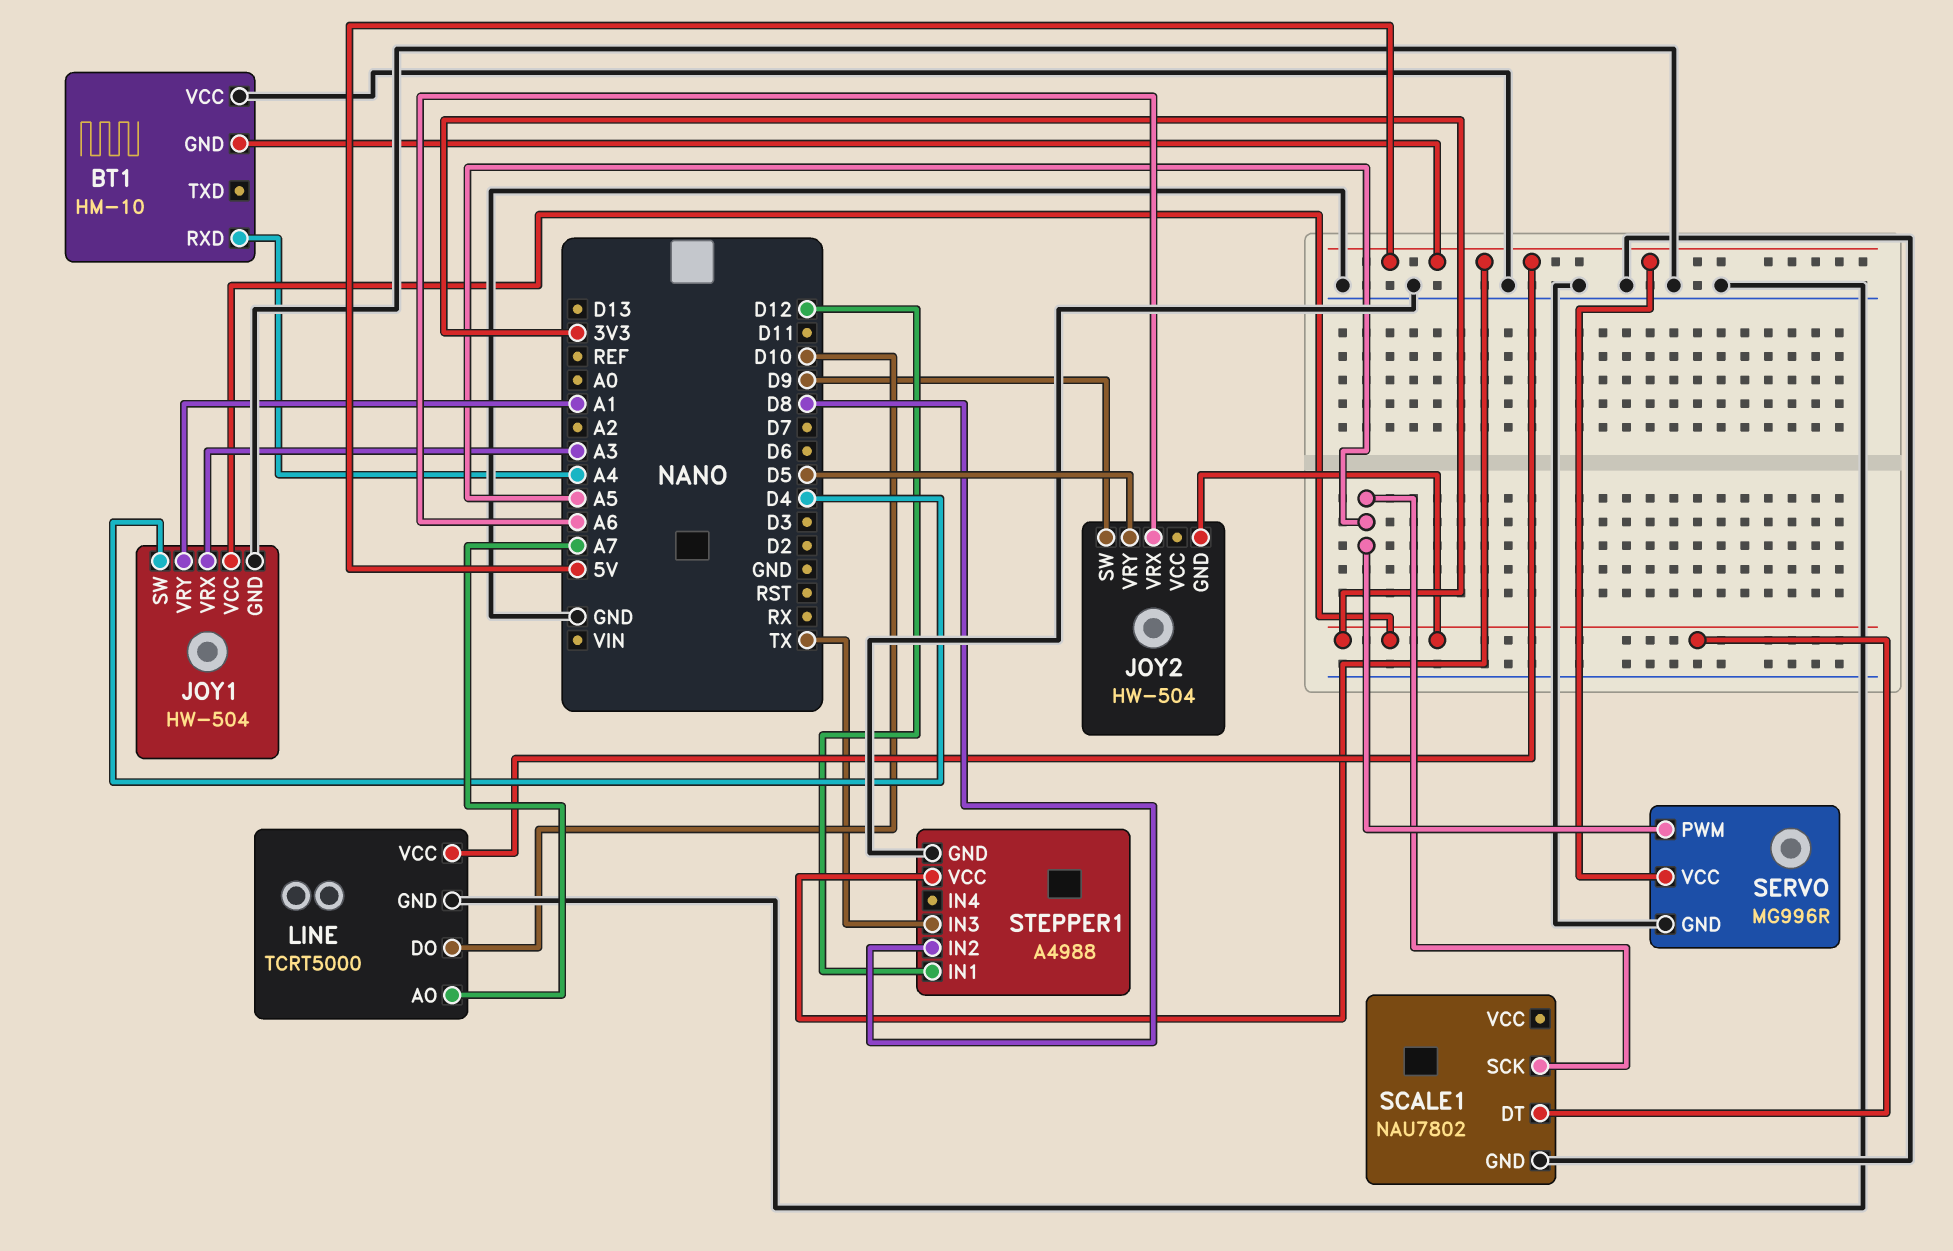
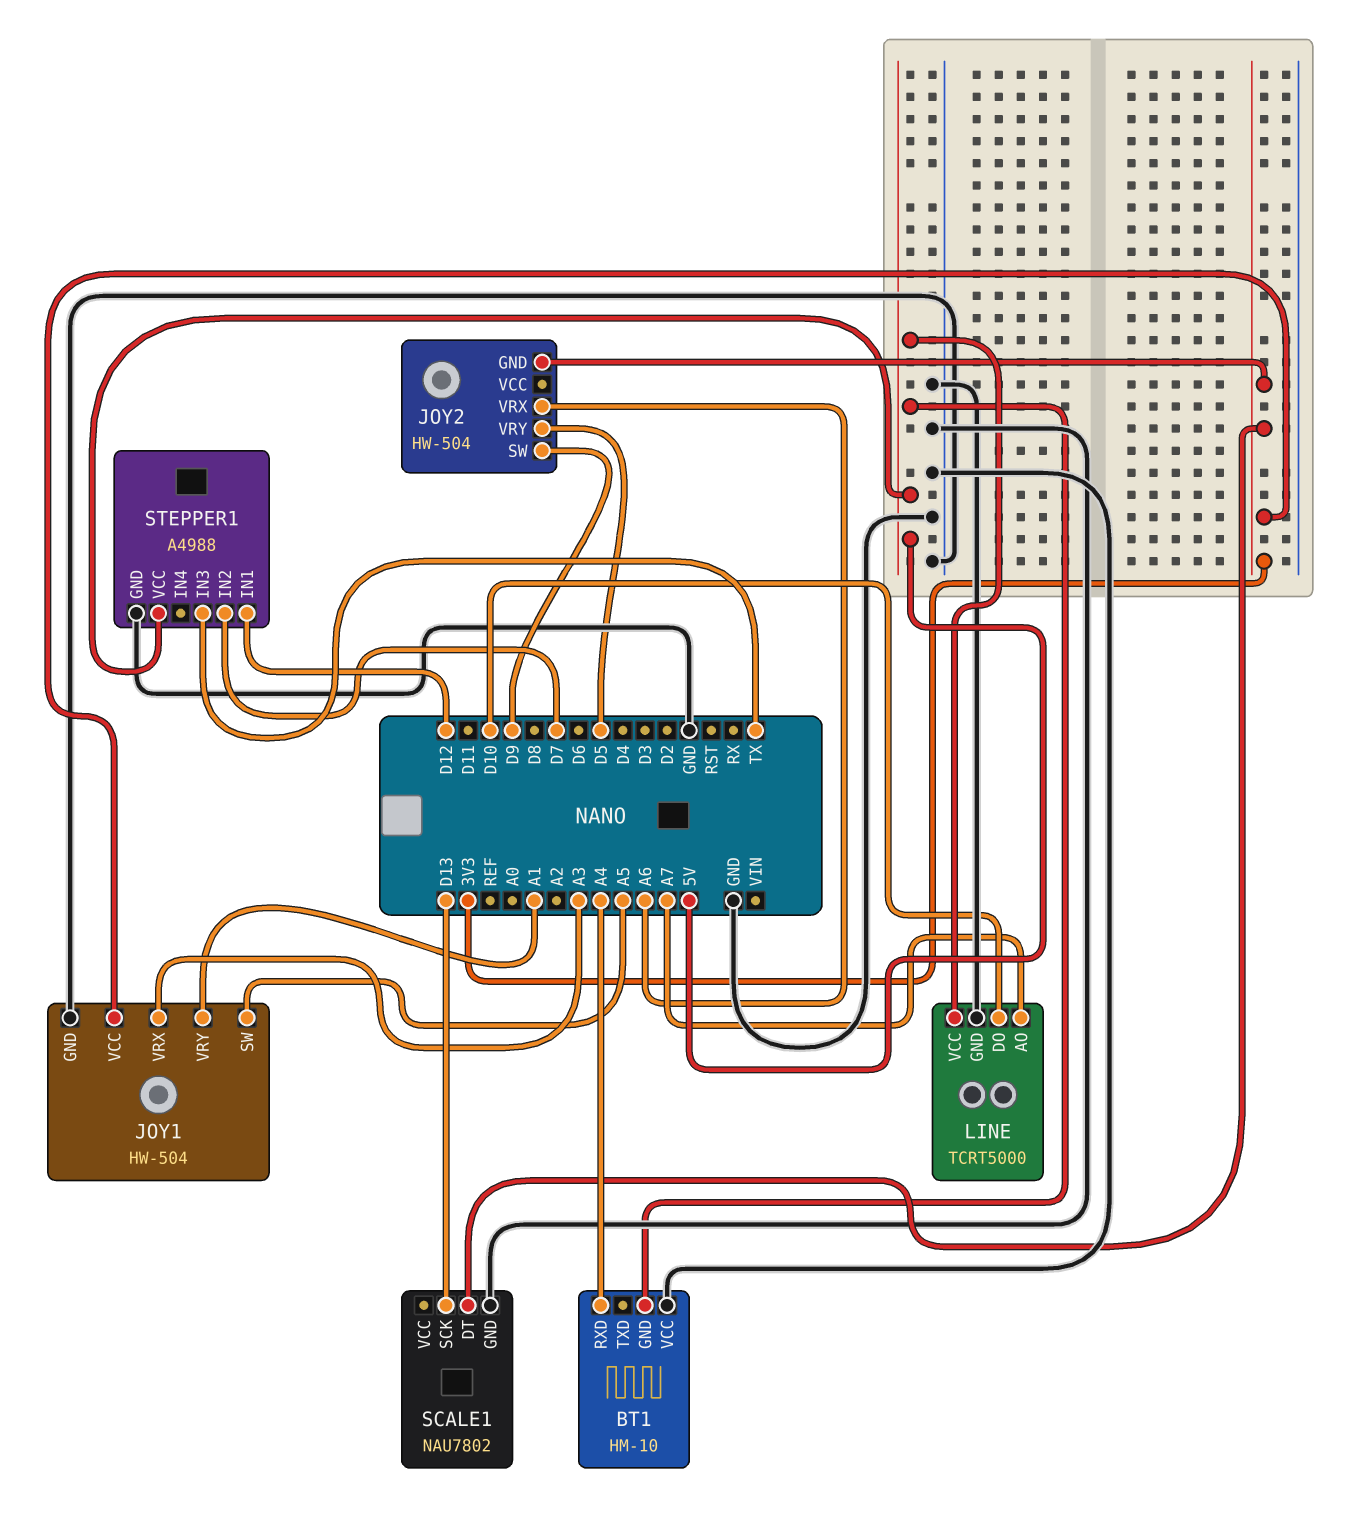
JOY1 pin SW: D4 -> A5
SCALE1 pin SCK: A5 -> D13
SERVO: MG996R -> none
SERVO pin GND: GND -> none
SERVO pin PWM: A5 -> none
SERVO pin VCC: 5V -> none
STEPPER1 pin IN2: D8 -> D7

